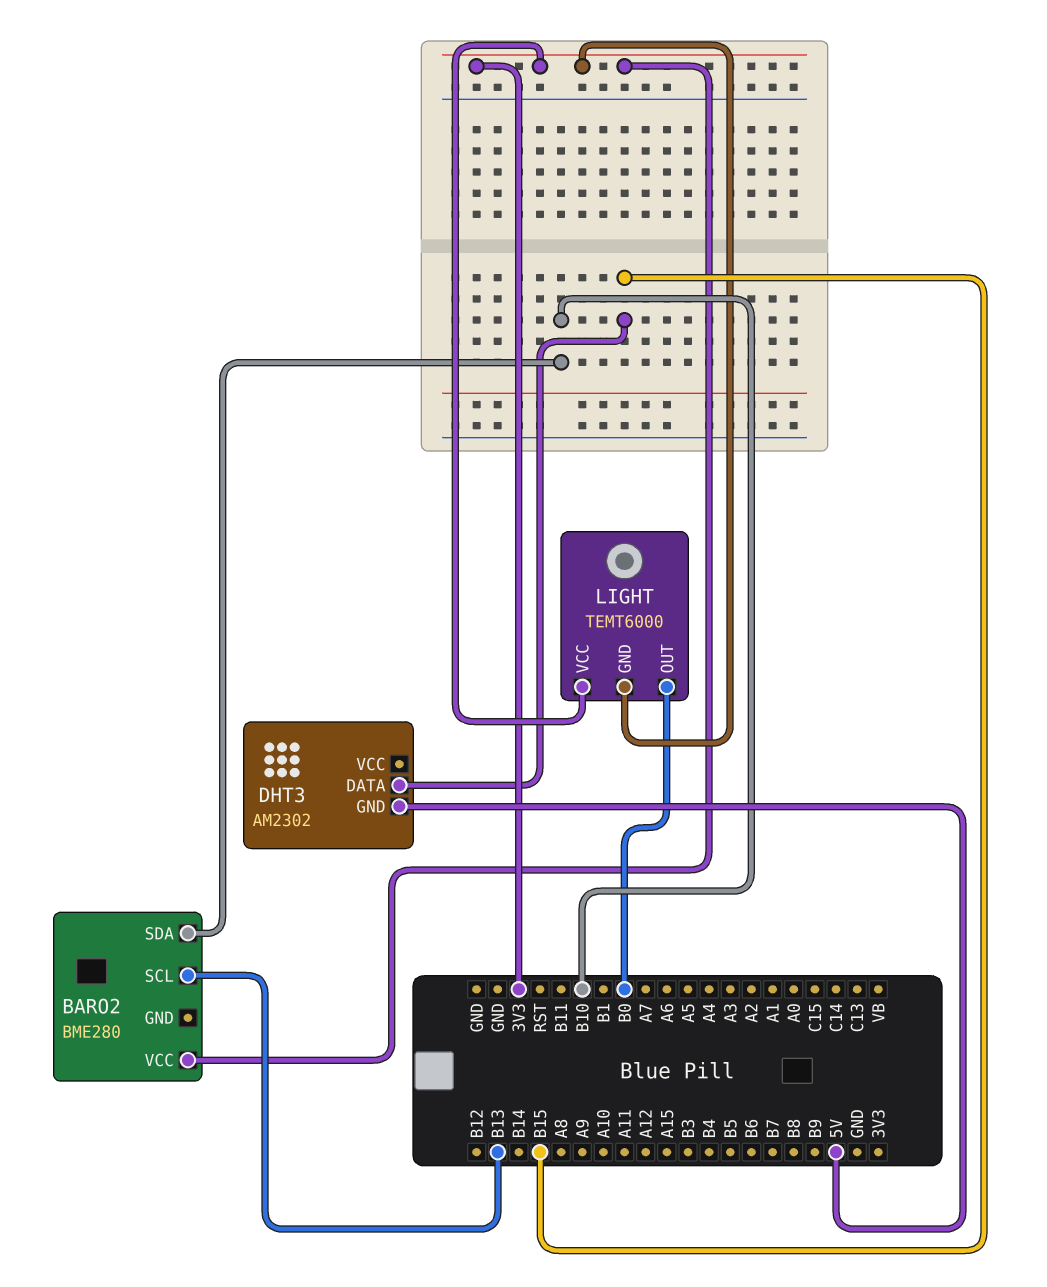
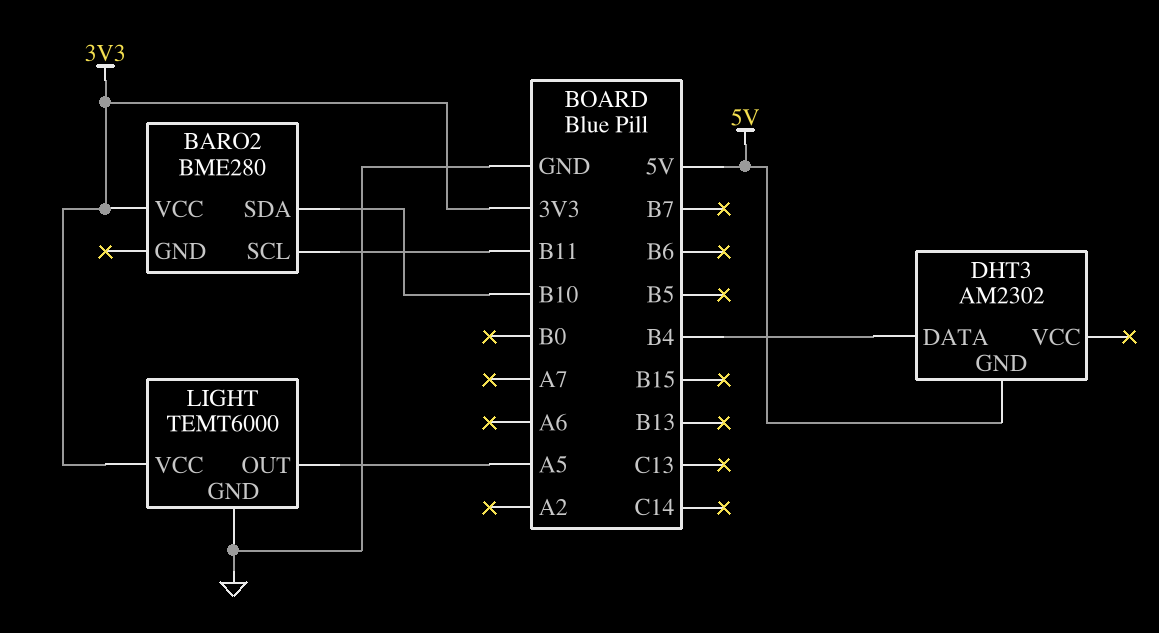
BARO2 pin SCL: B13 -> B11
DHT3 pin DATA: B15 -> B4
LIGHT pin GND: 3V3 -> GND
LIGHT pin OUT: B0 -> A5

